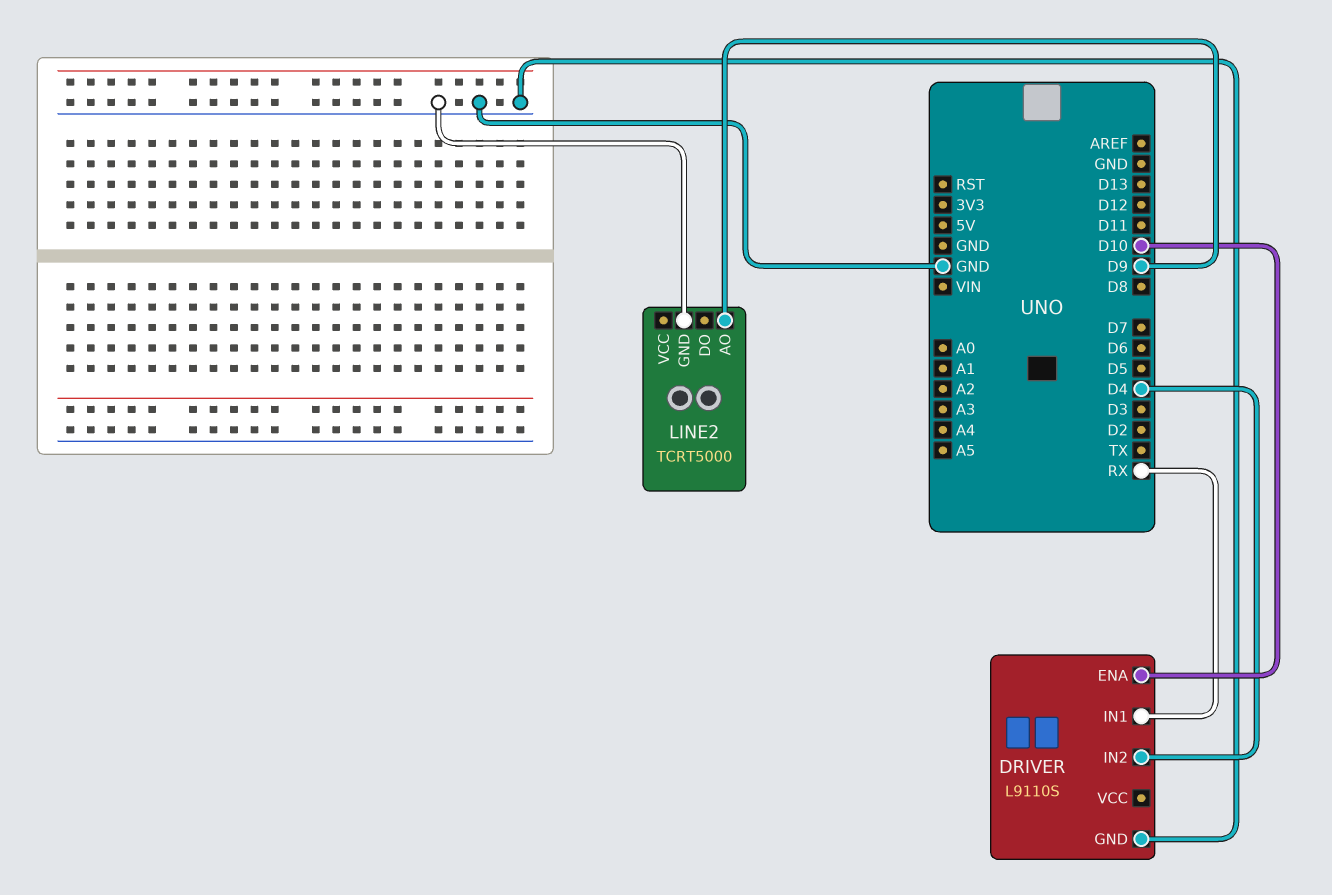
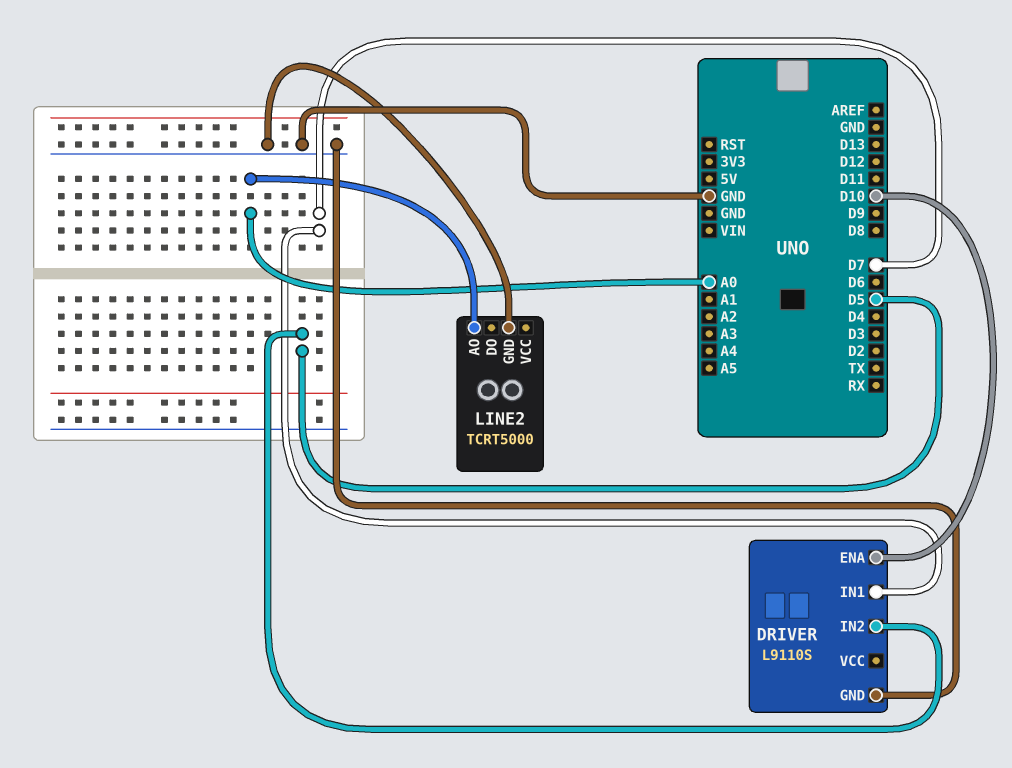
DRIVER pin IN1: RX -> D7
DRIVER pin IN2: D4 -> D5
LINE2 pin AO: D9 -> A0

